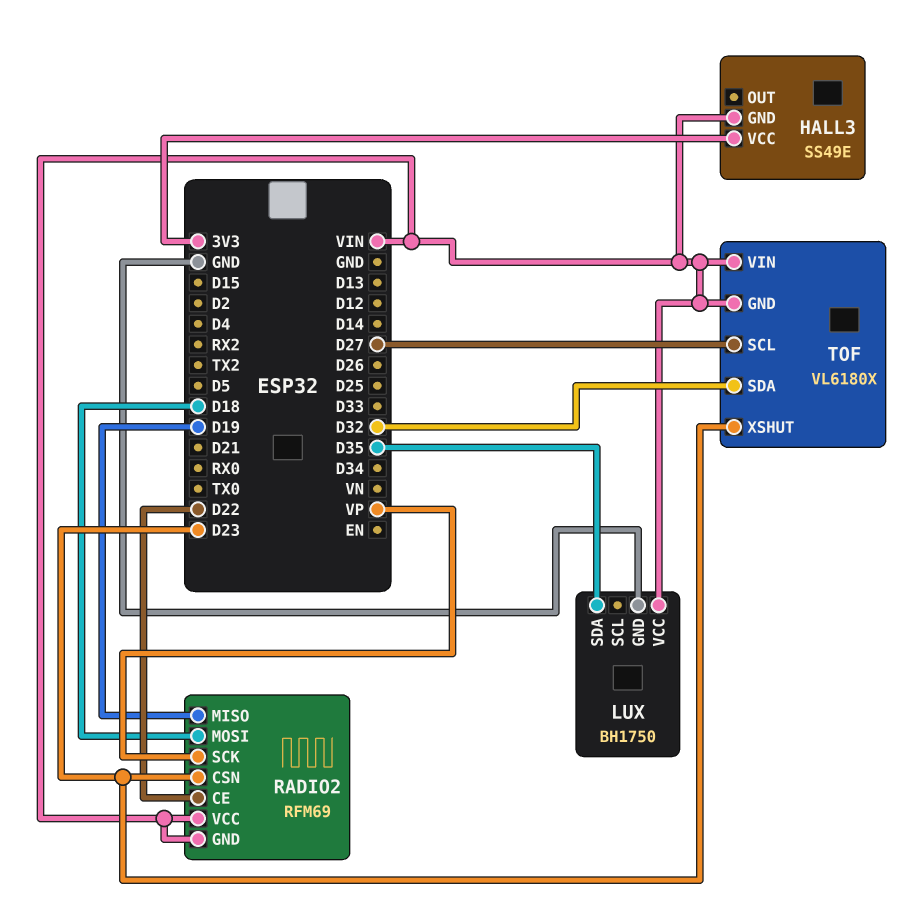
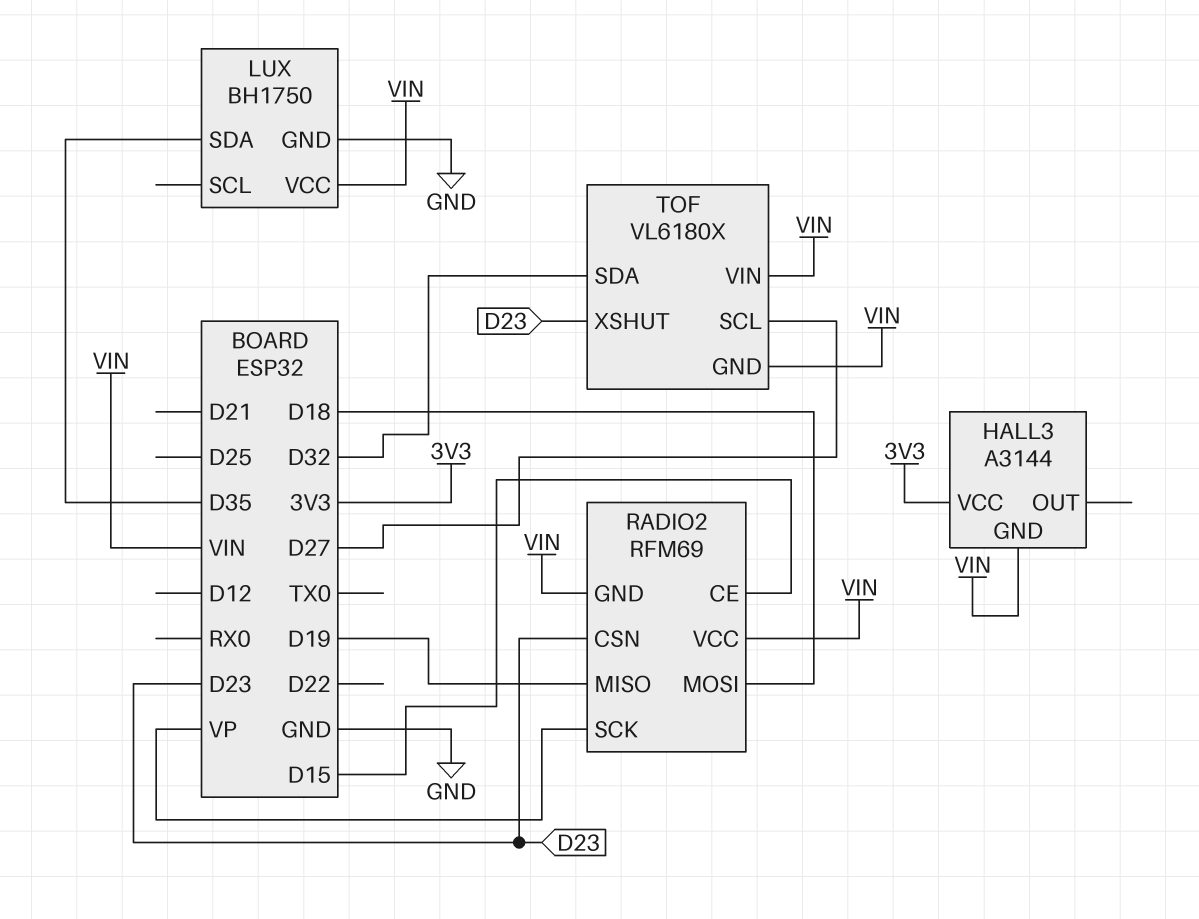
HALL3: SS49E -> A3144
RADIO2 pin CE: D22 -> D15

